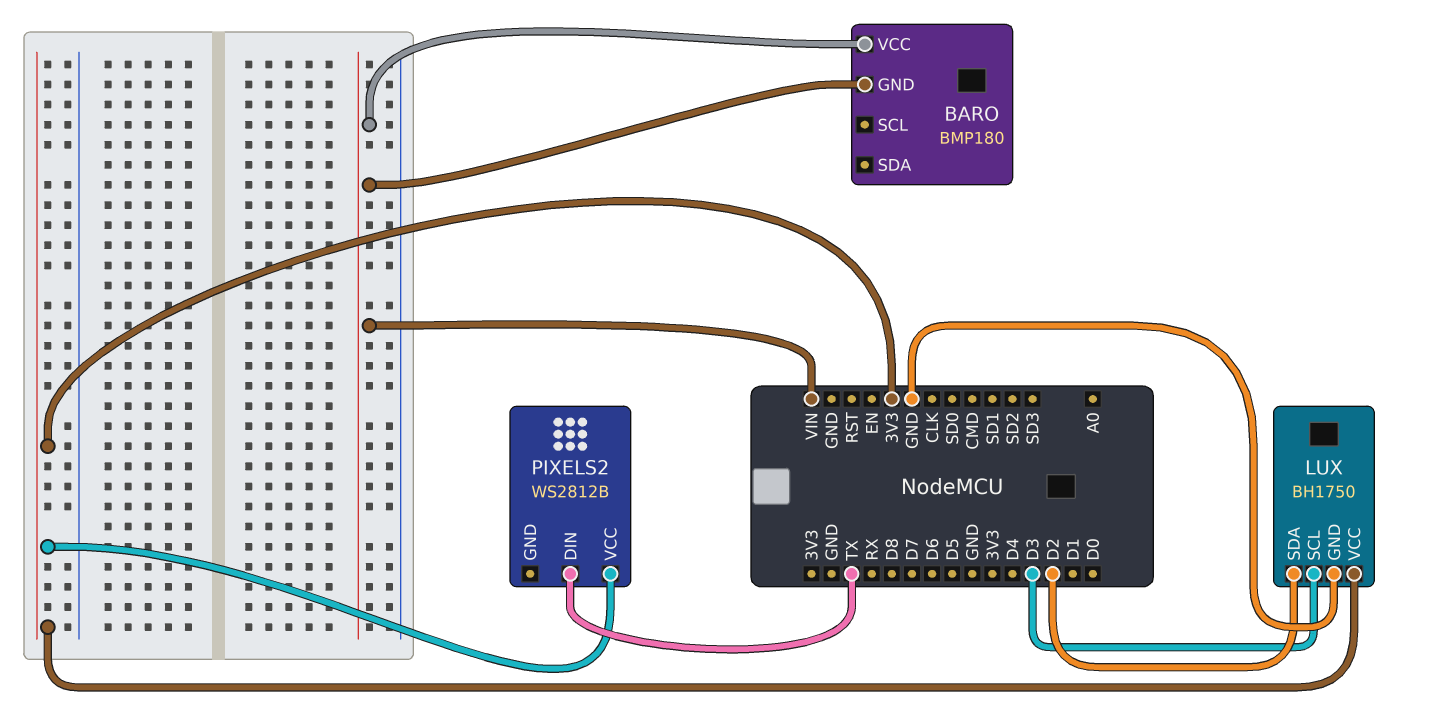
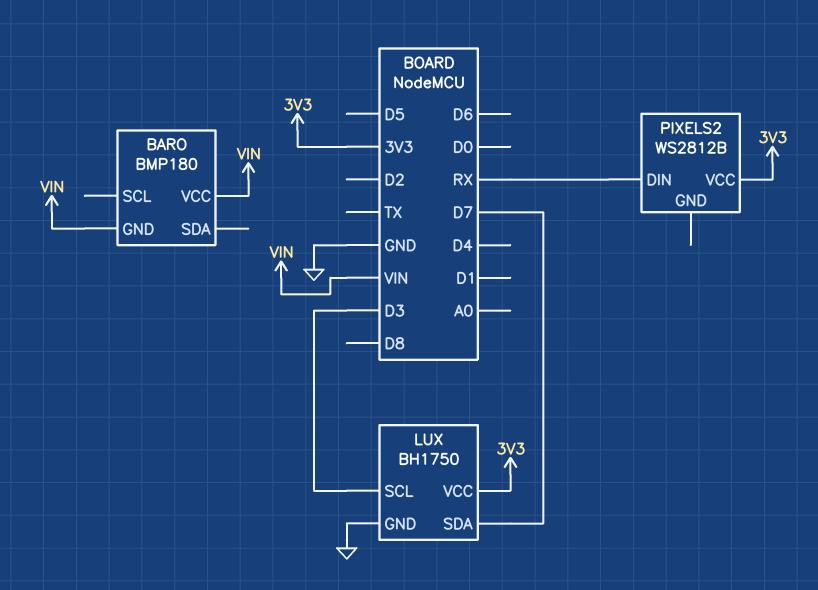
LUX pin SDA: D2 -> D7
PIXELS2 pin DIN: TX -> RX

